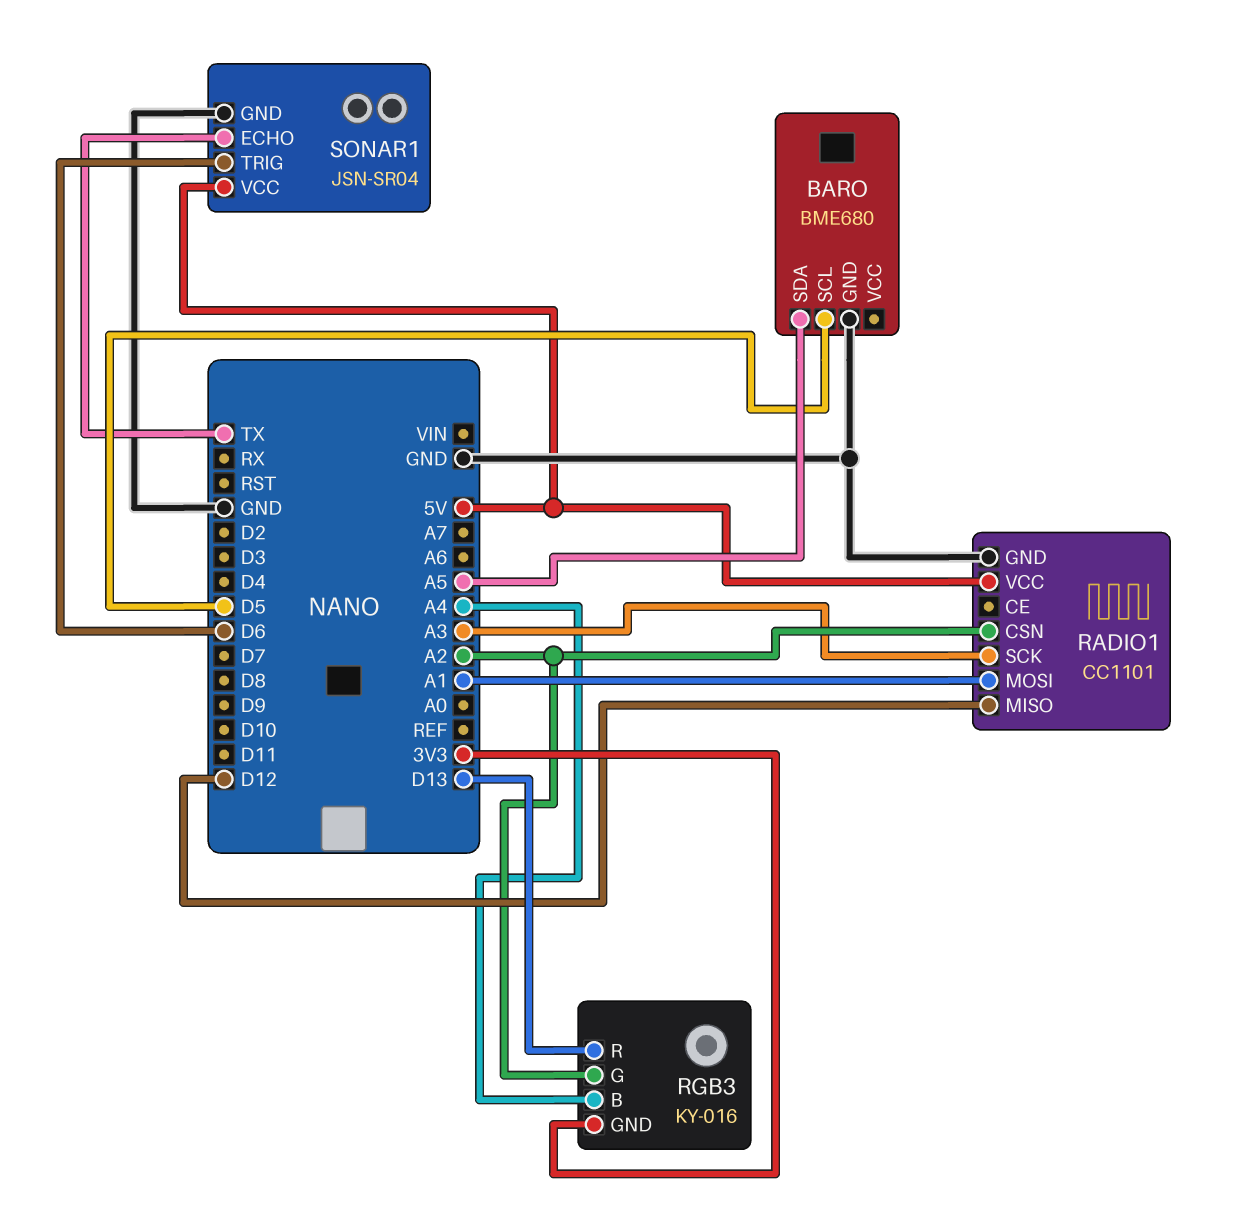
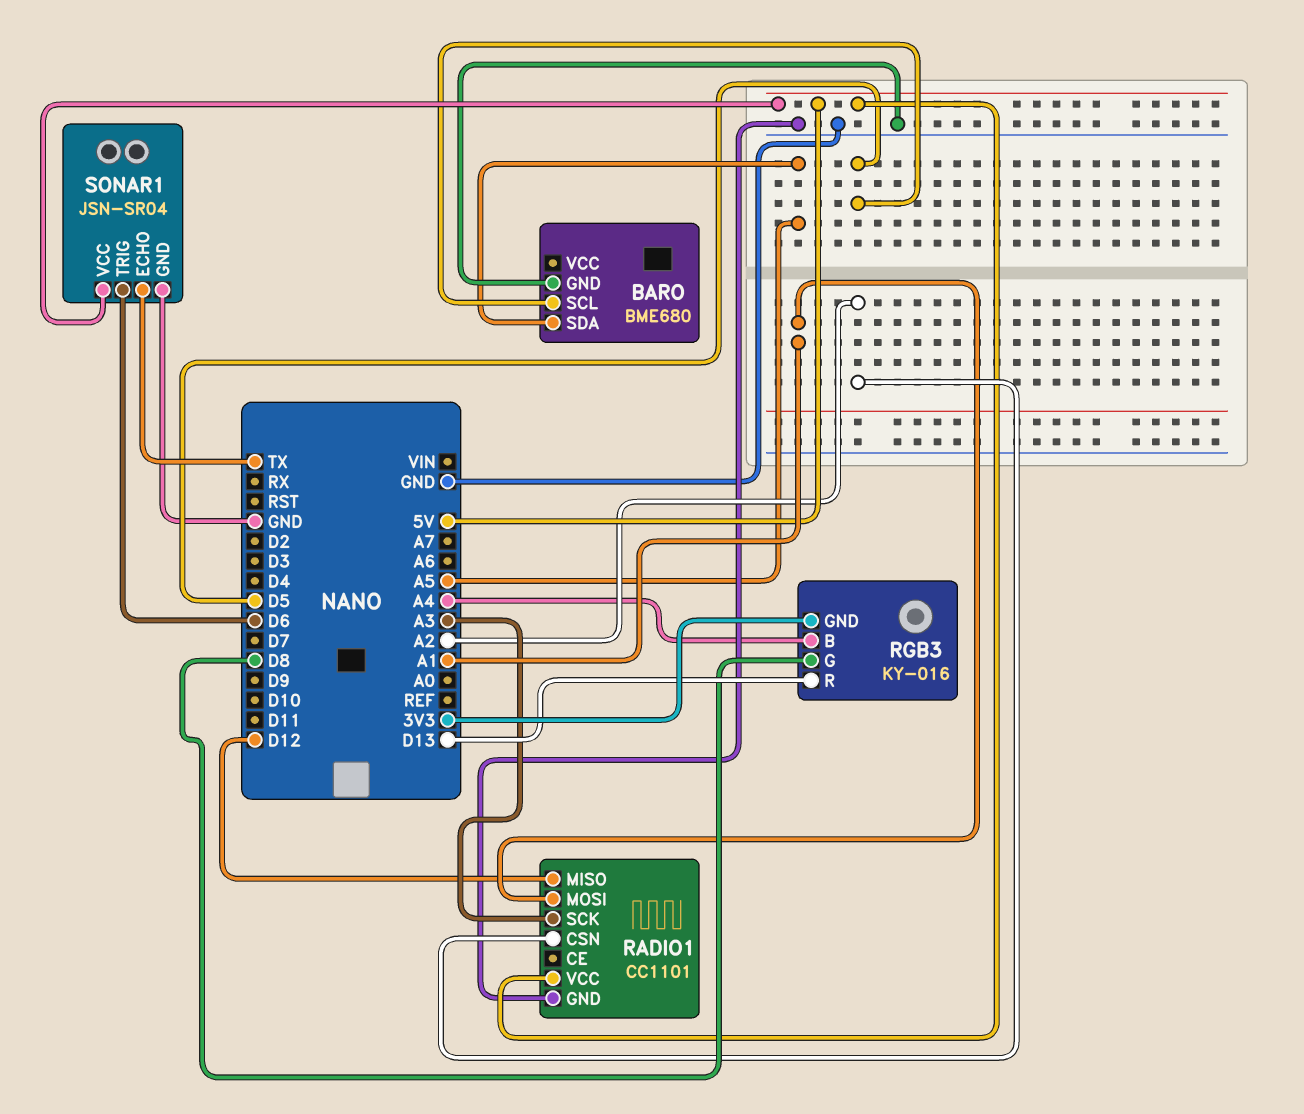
RGB3 pin G: A2 -> D8

